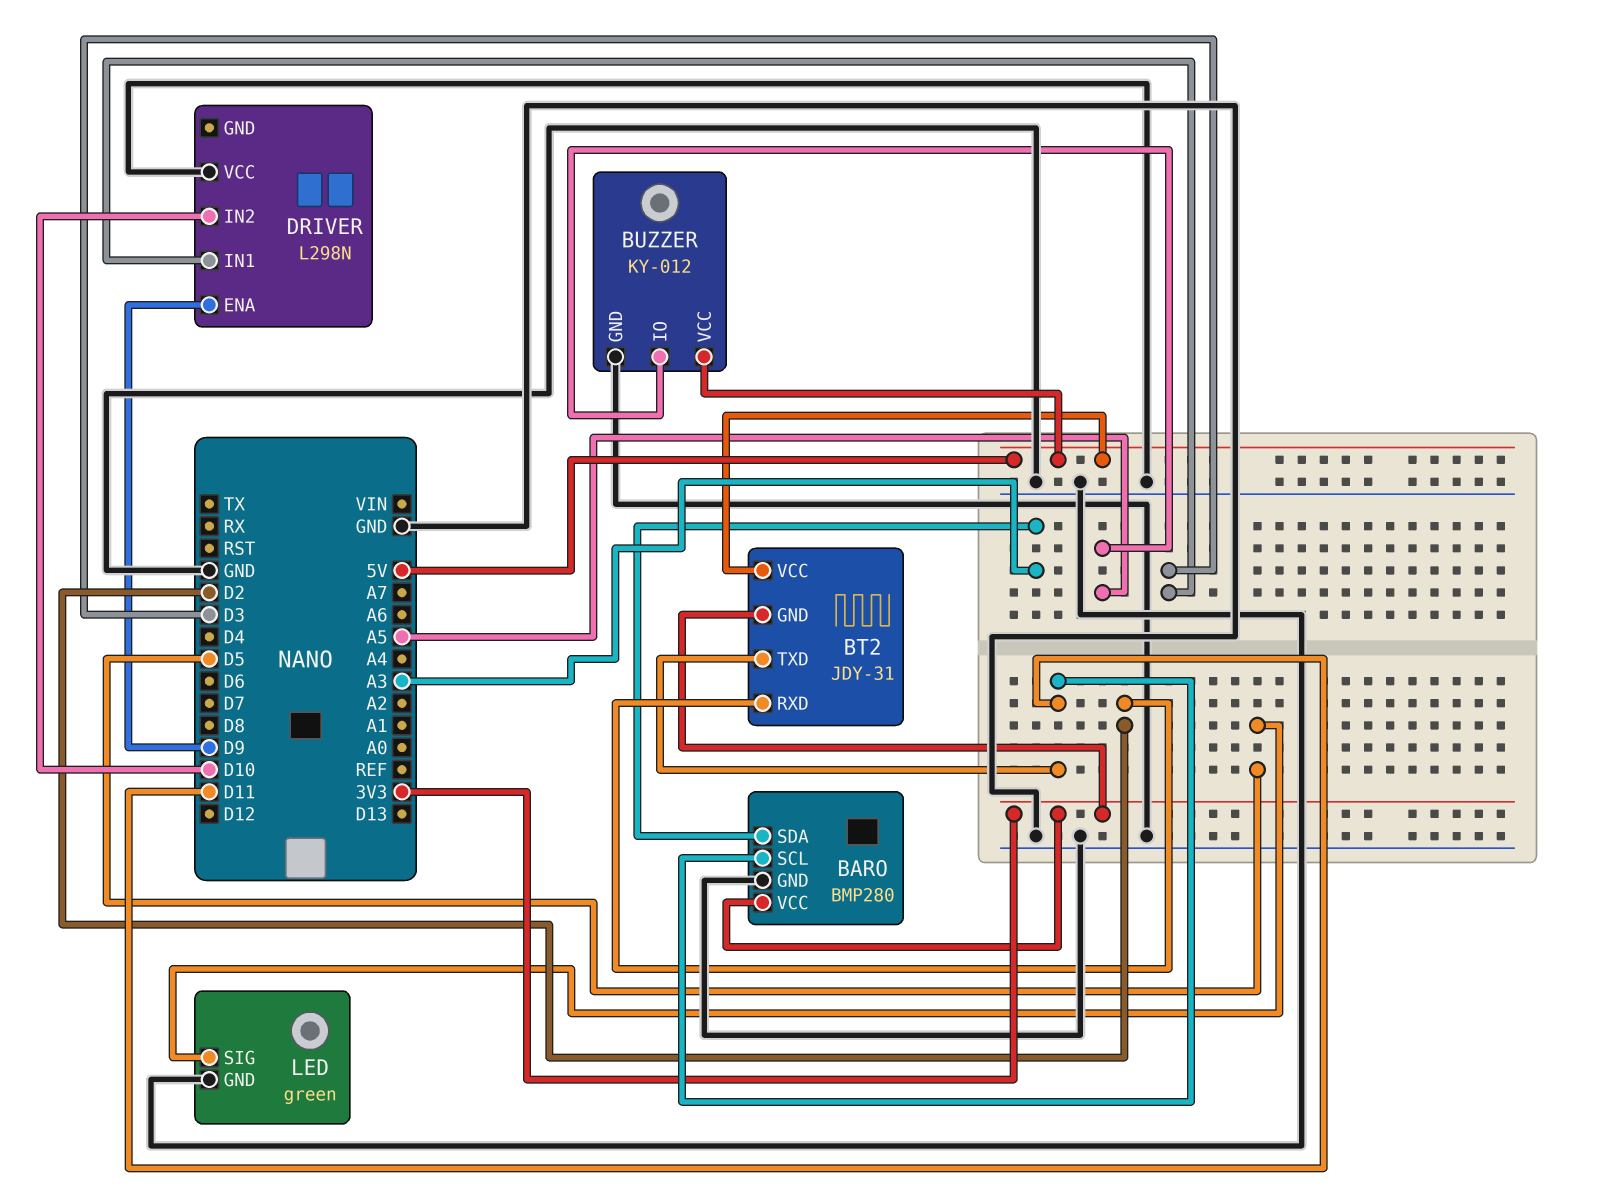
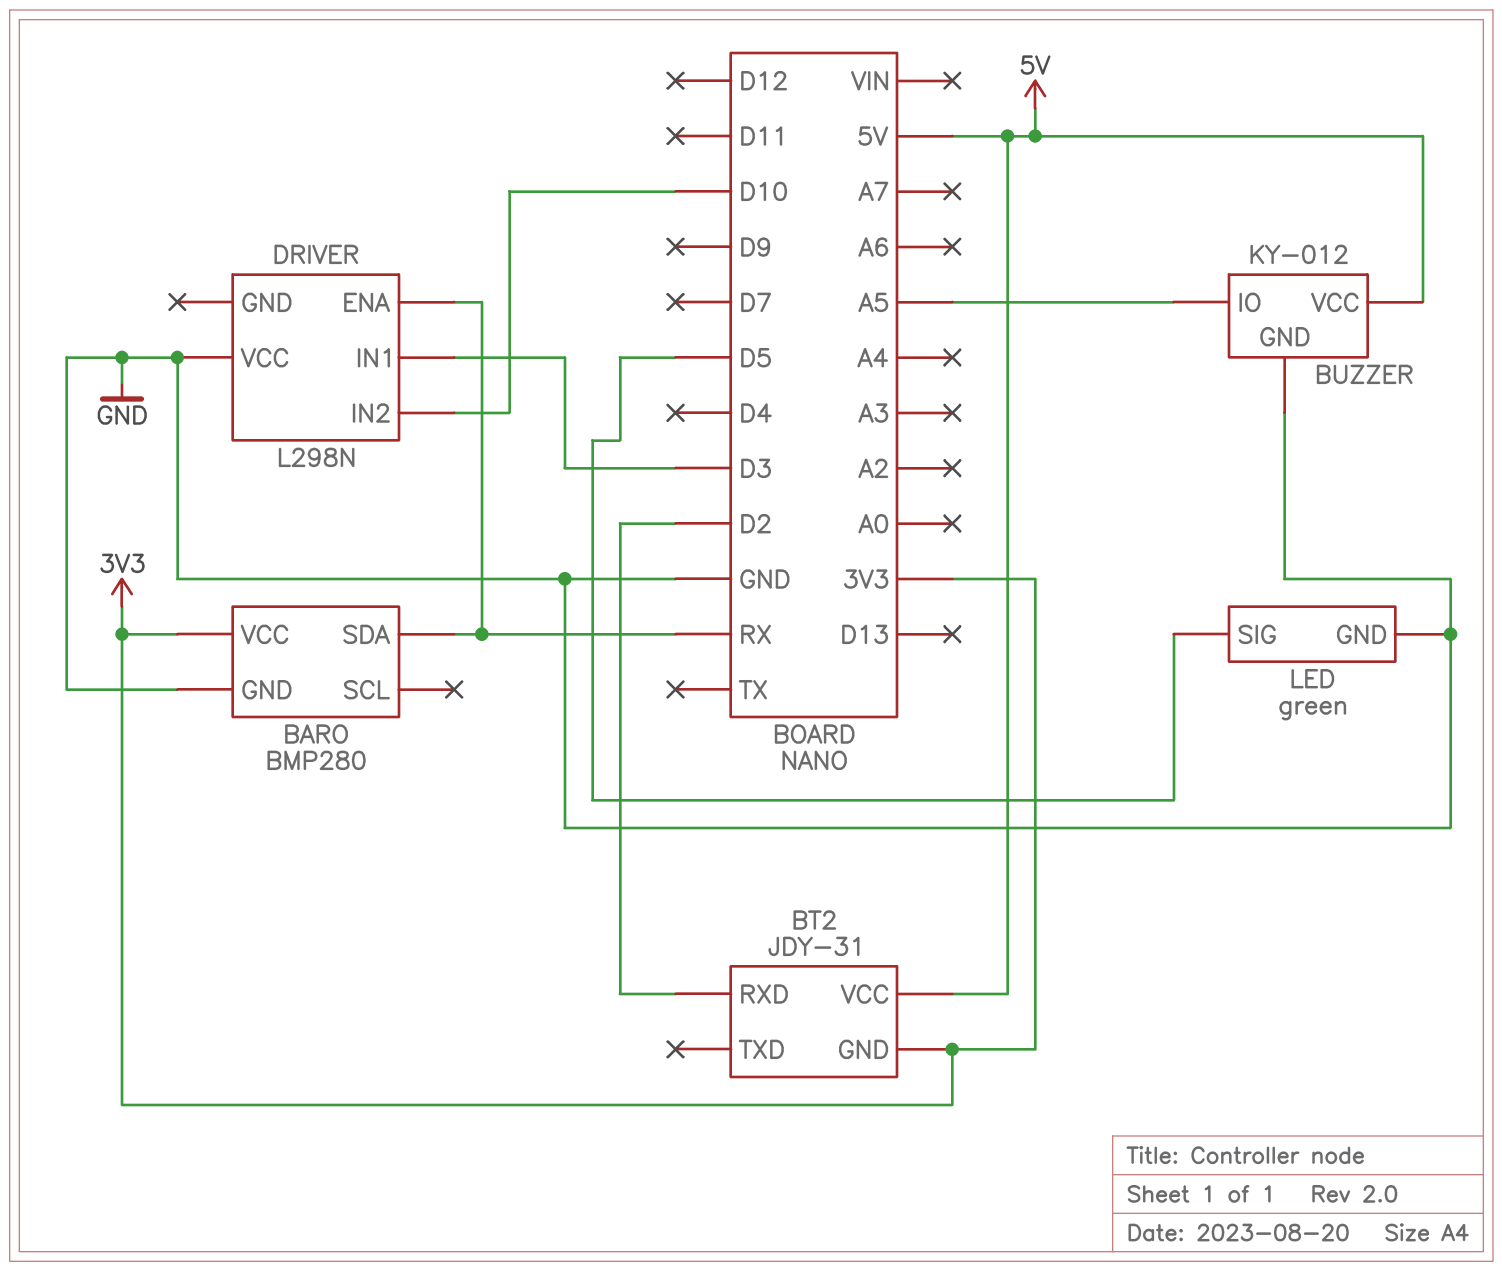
BARO pin SCL: D11 -> none
BARO pin SDA: A3 -> RX
BT2 pin TXD: D11 -> none
DRIVER pin ENA: D9 -> RX

